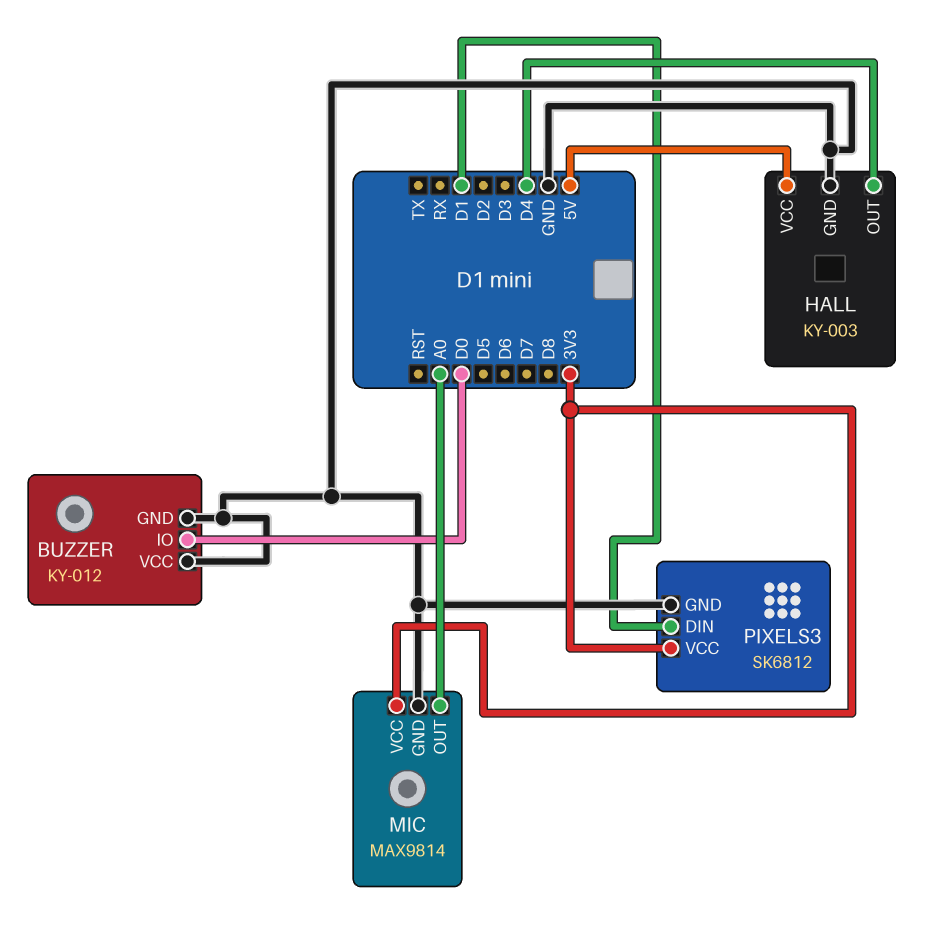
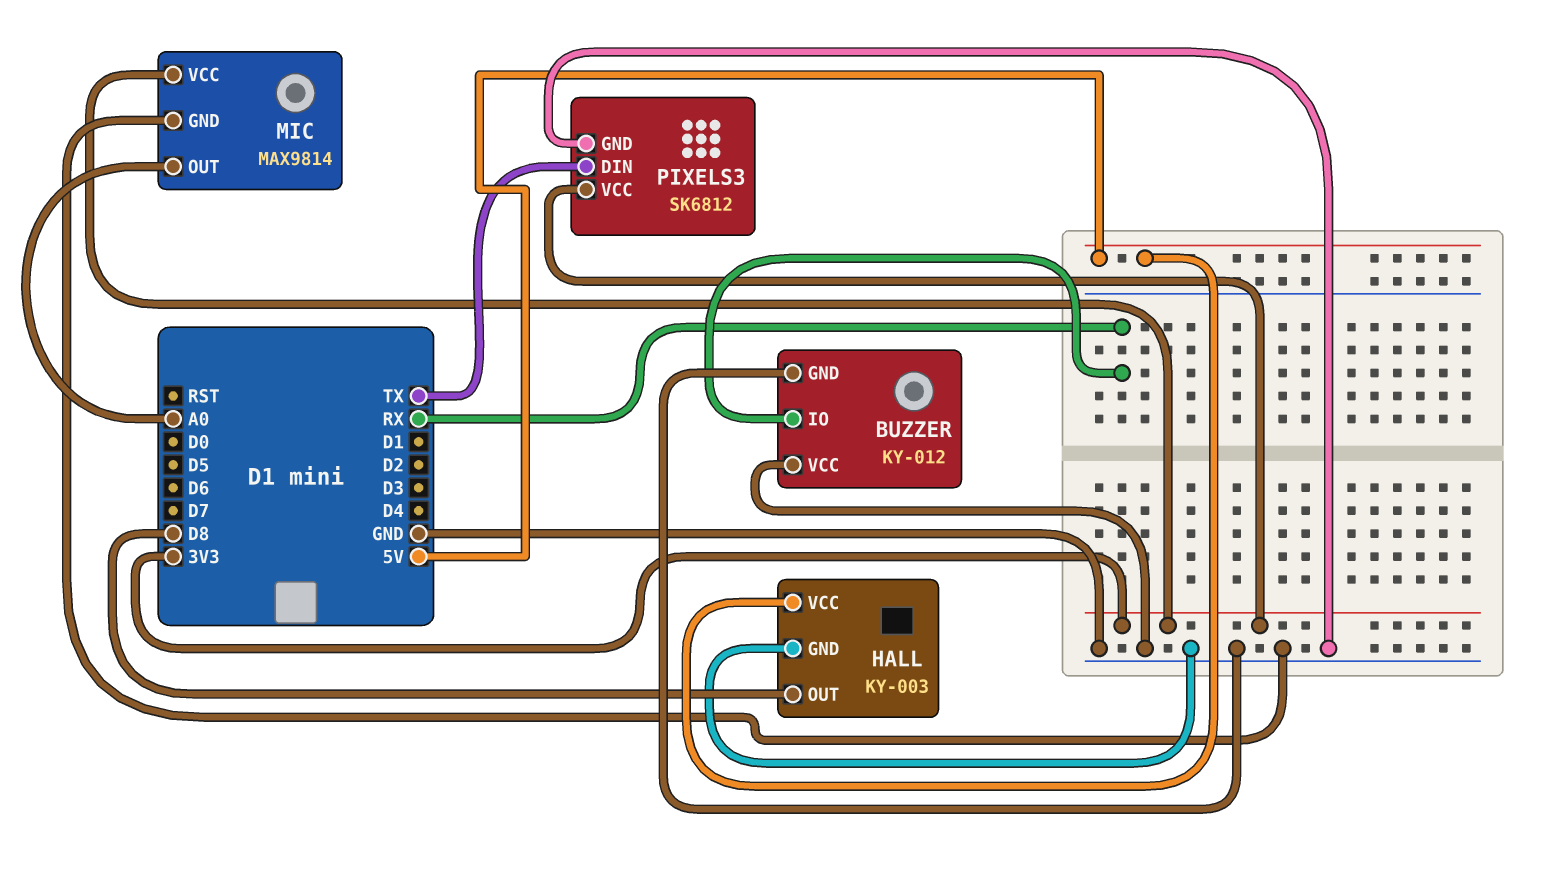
BUZZER pin IO: D0 -> RX
HALL pin OUT: D4 -> D8
PIXELS3 pin DIN: D1 -> TX

